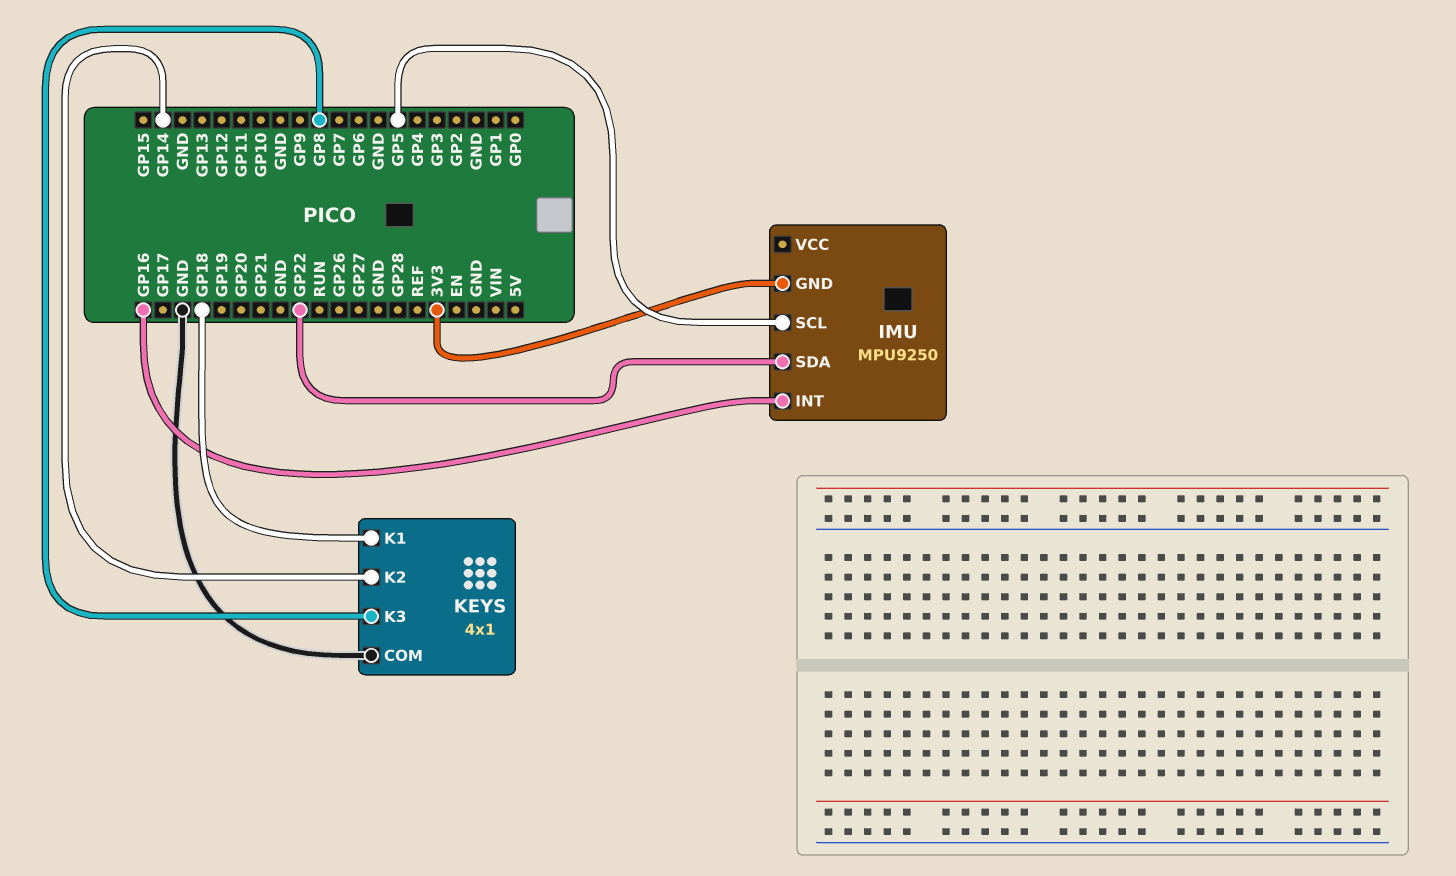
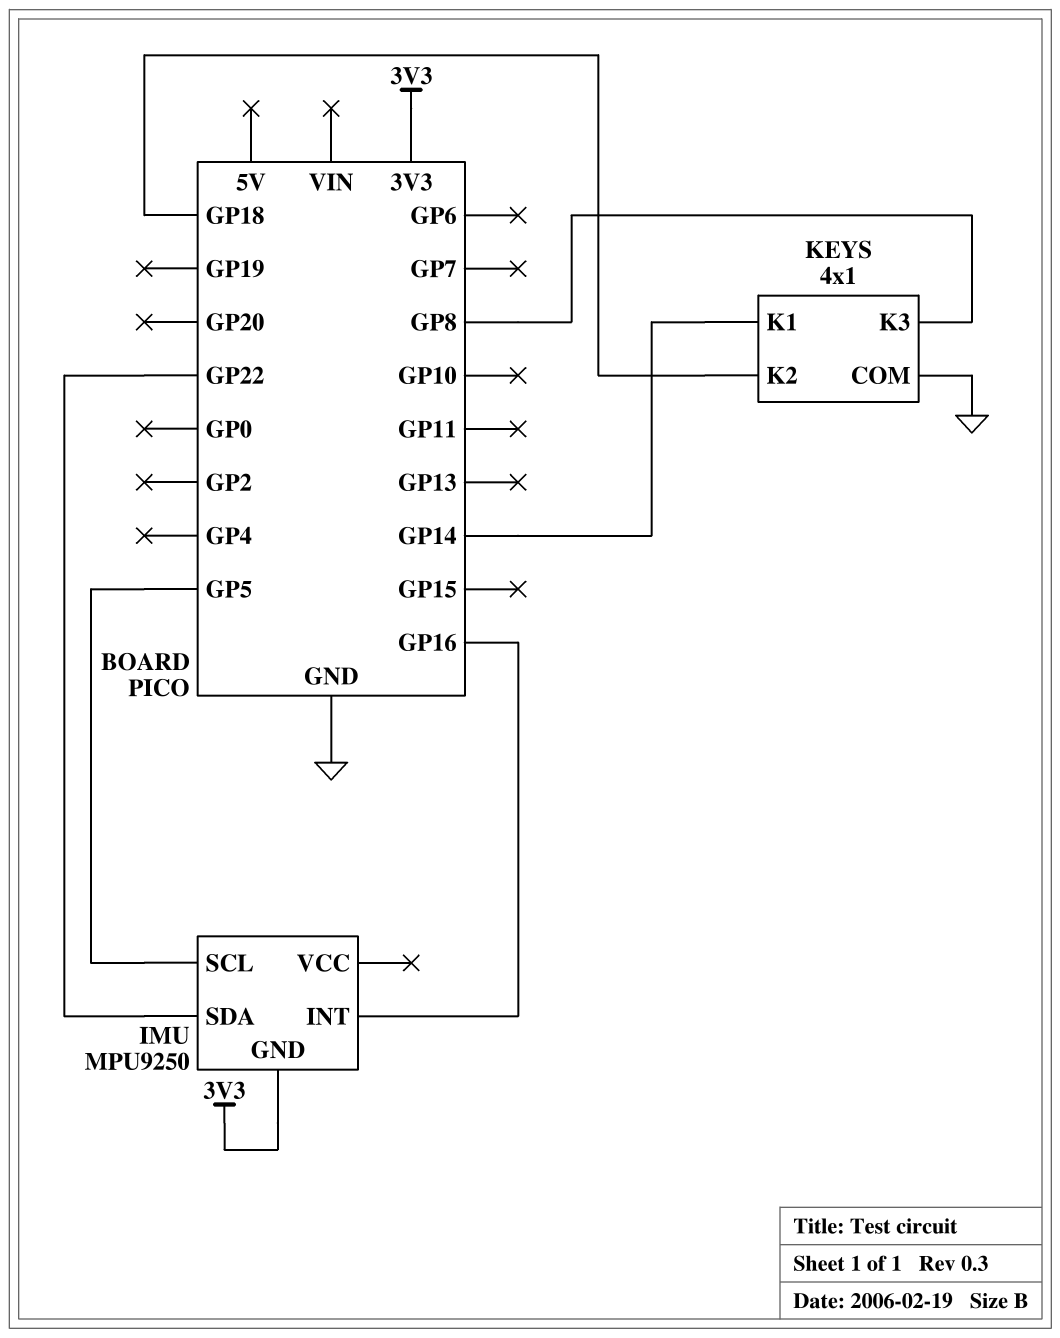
KEYS pin K1: GP18 -> GP14
KEYS pin K2: GP14 -> GP18

